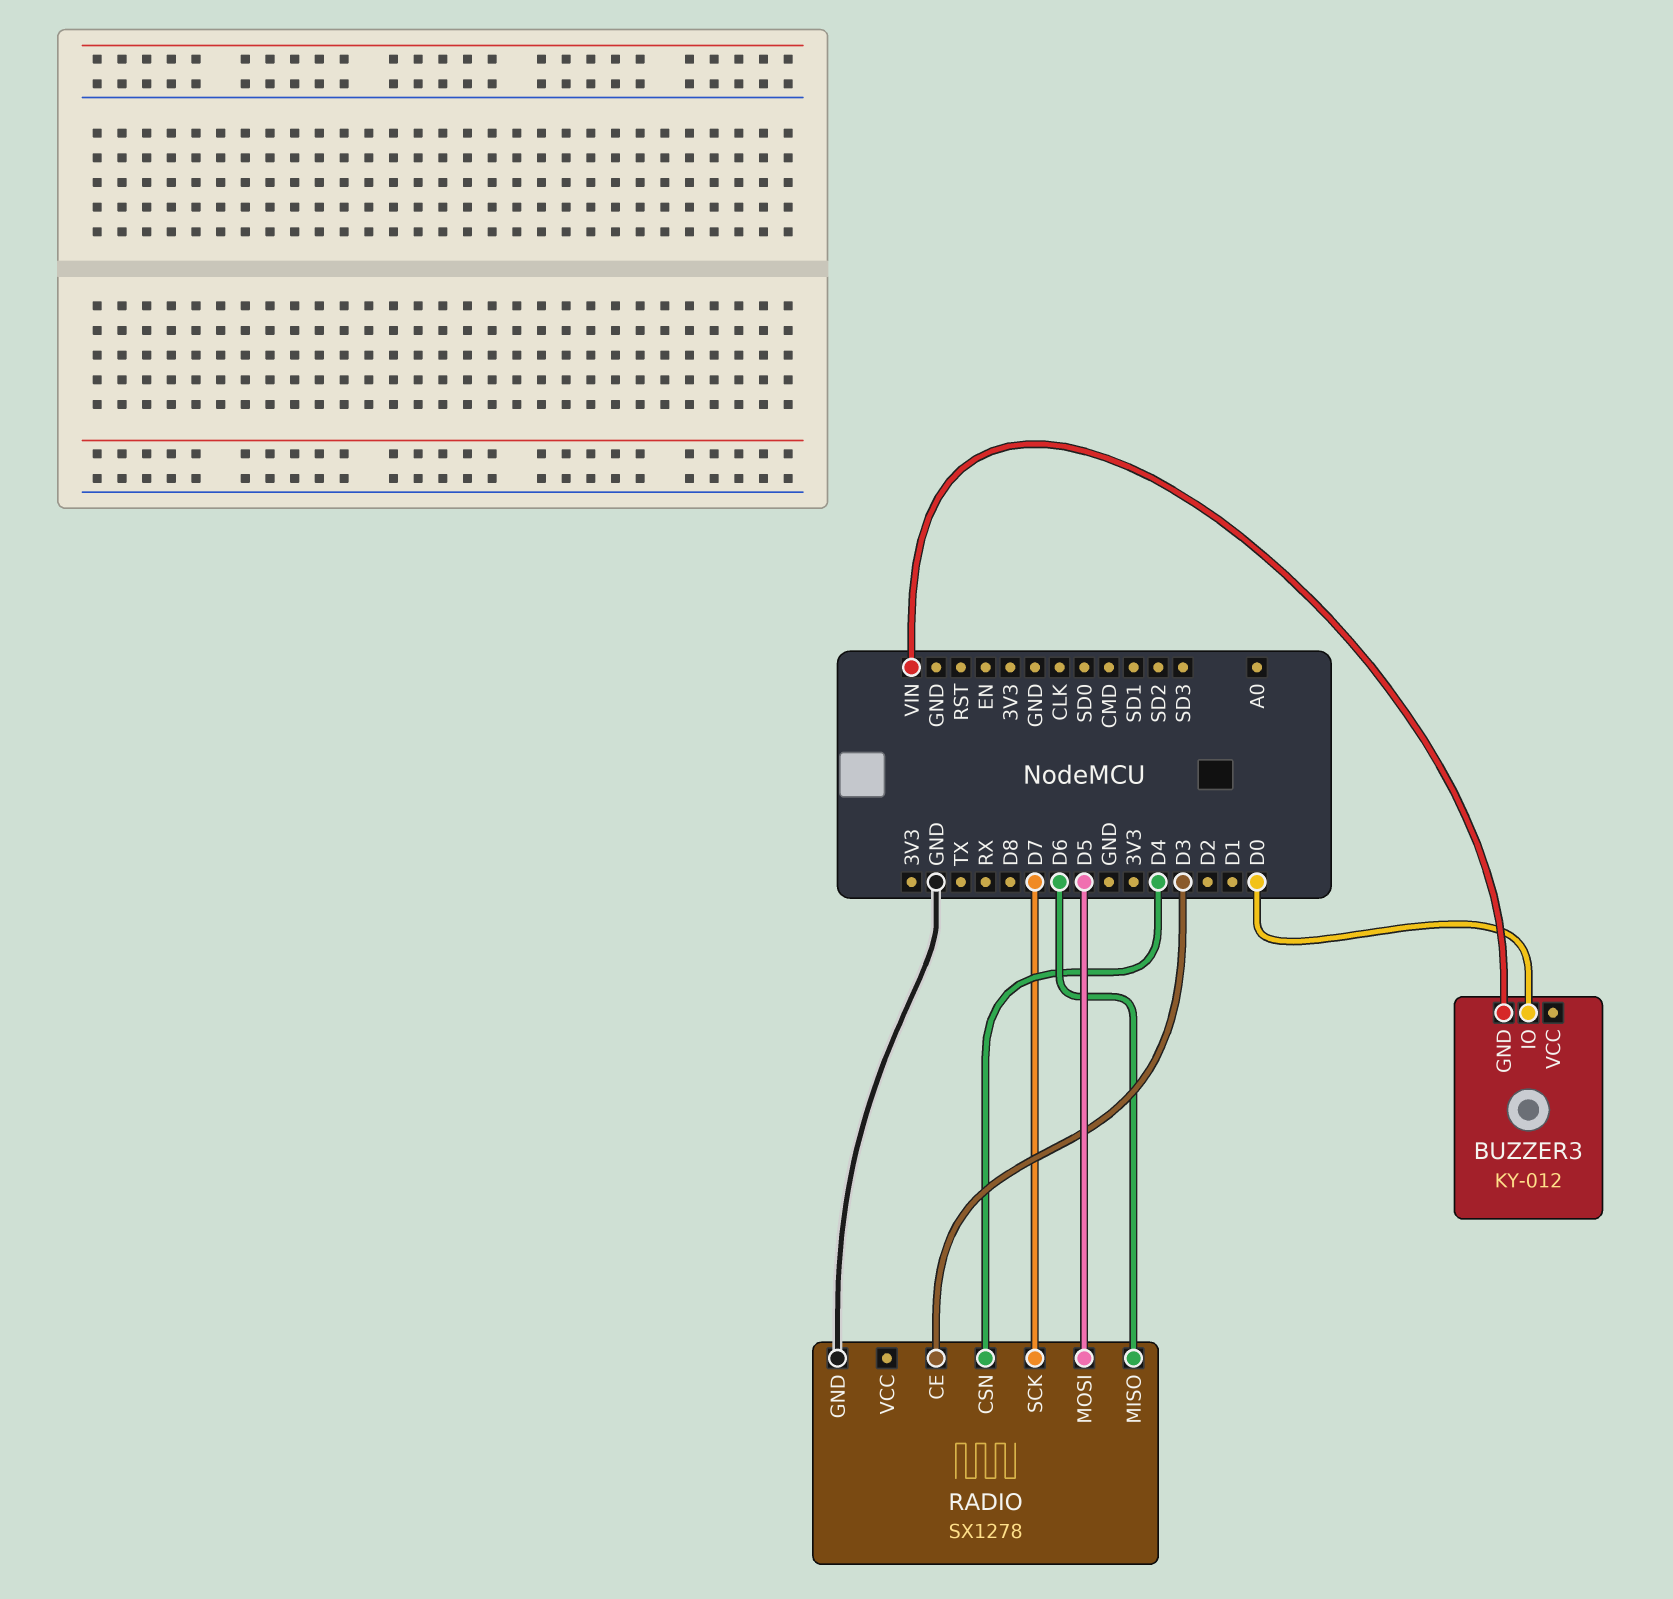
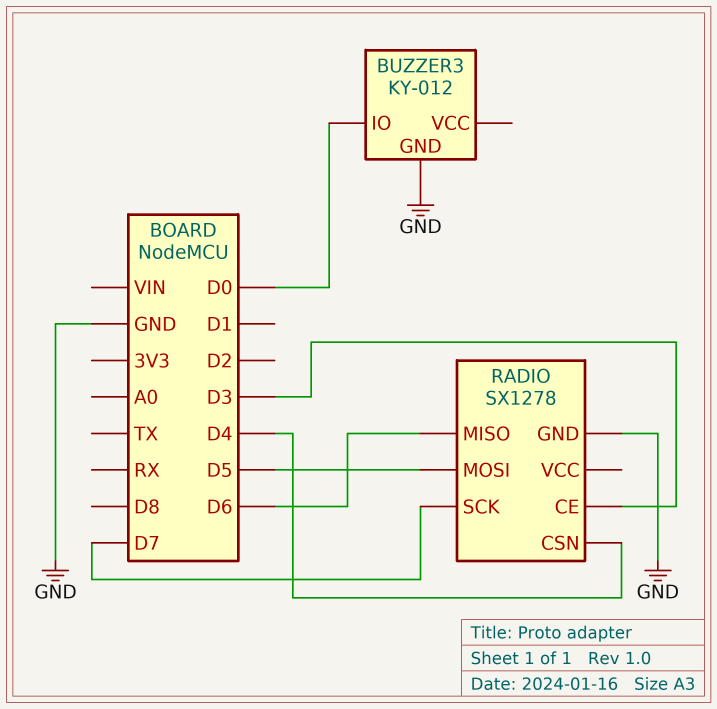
BUZZER3 pin GND: VIN -> GND

